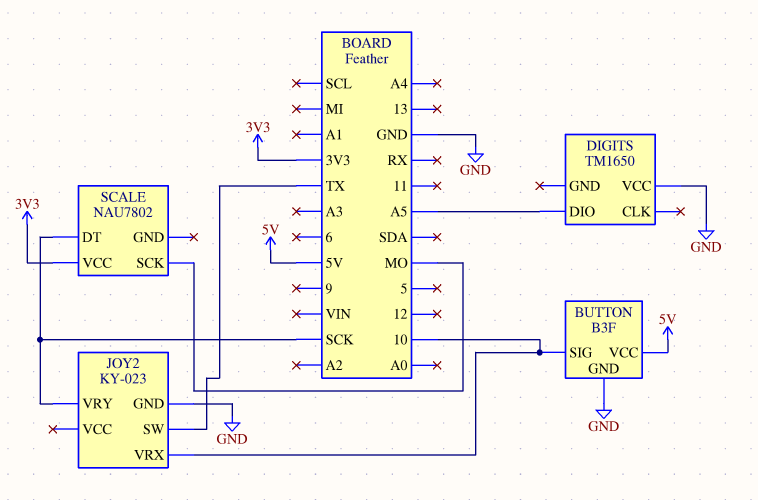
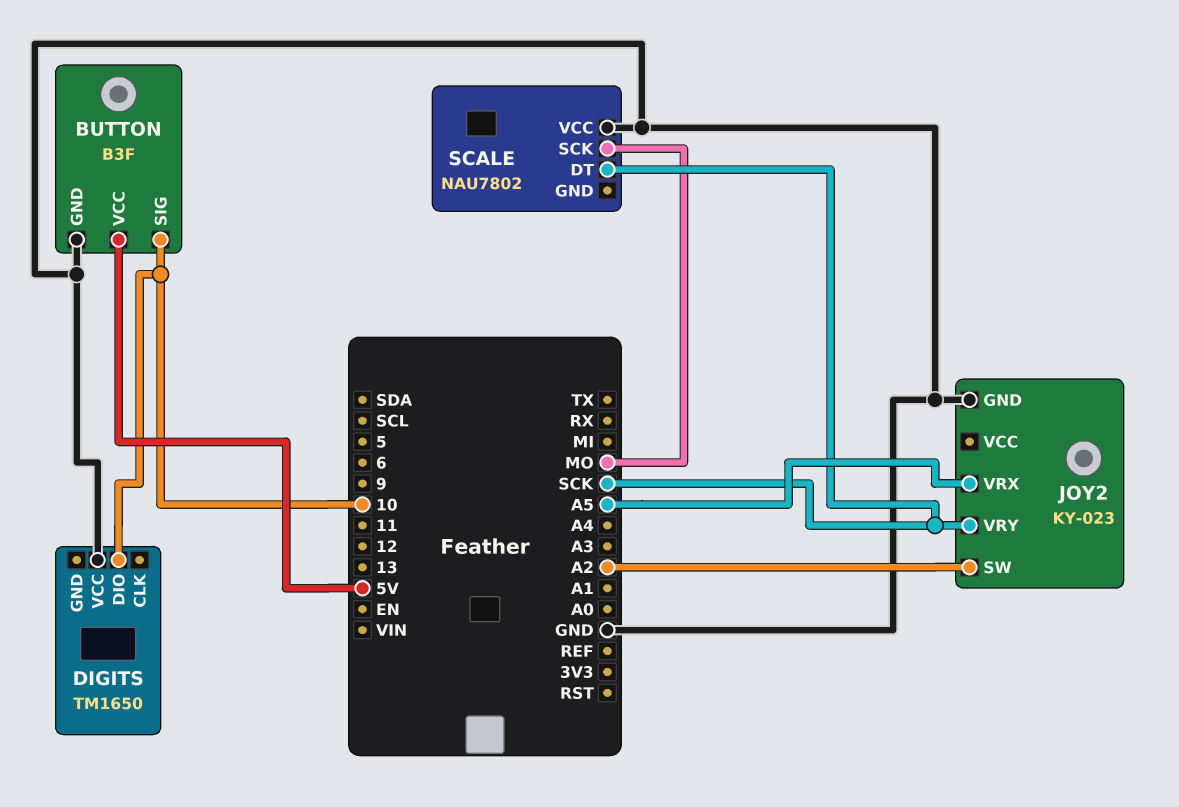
DIGITS pin DIO: A5 -> 10
JOY2 pin SW: TX -> A2
JOY2 pin VRX: 10 -> A5
SCALE pin VCC: 3V3 -> GND

